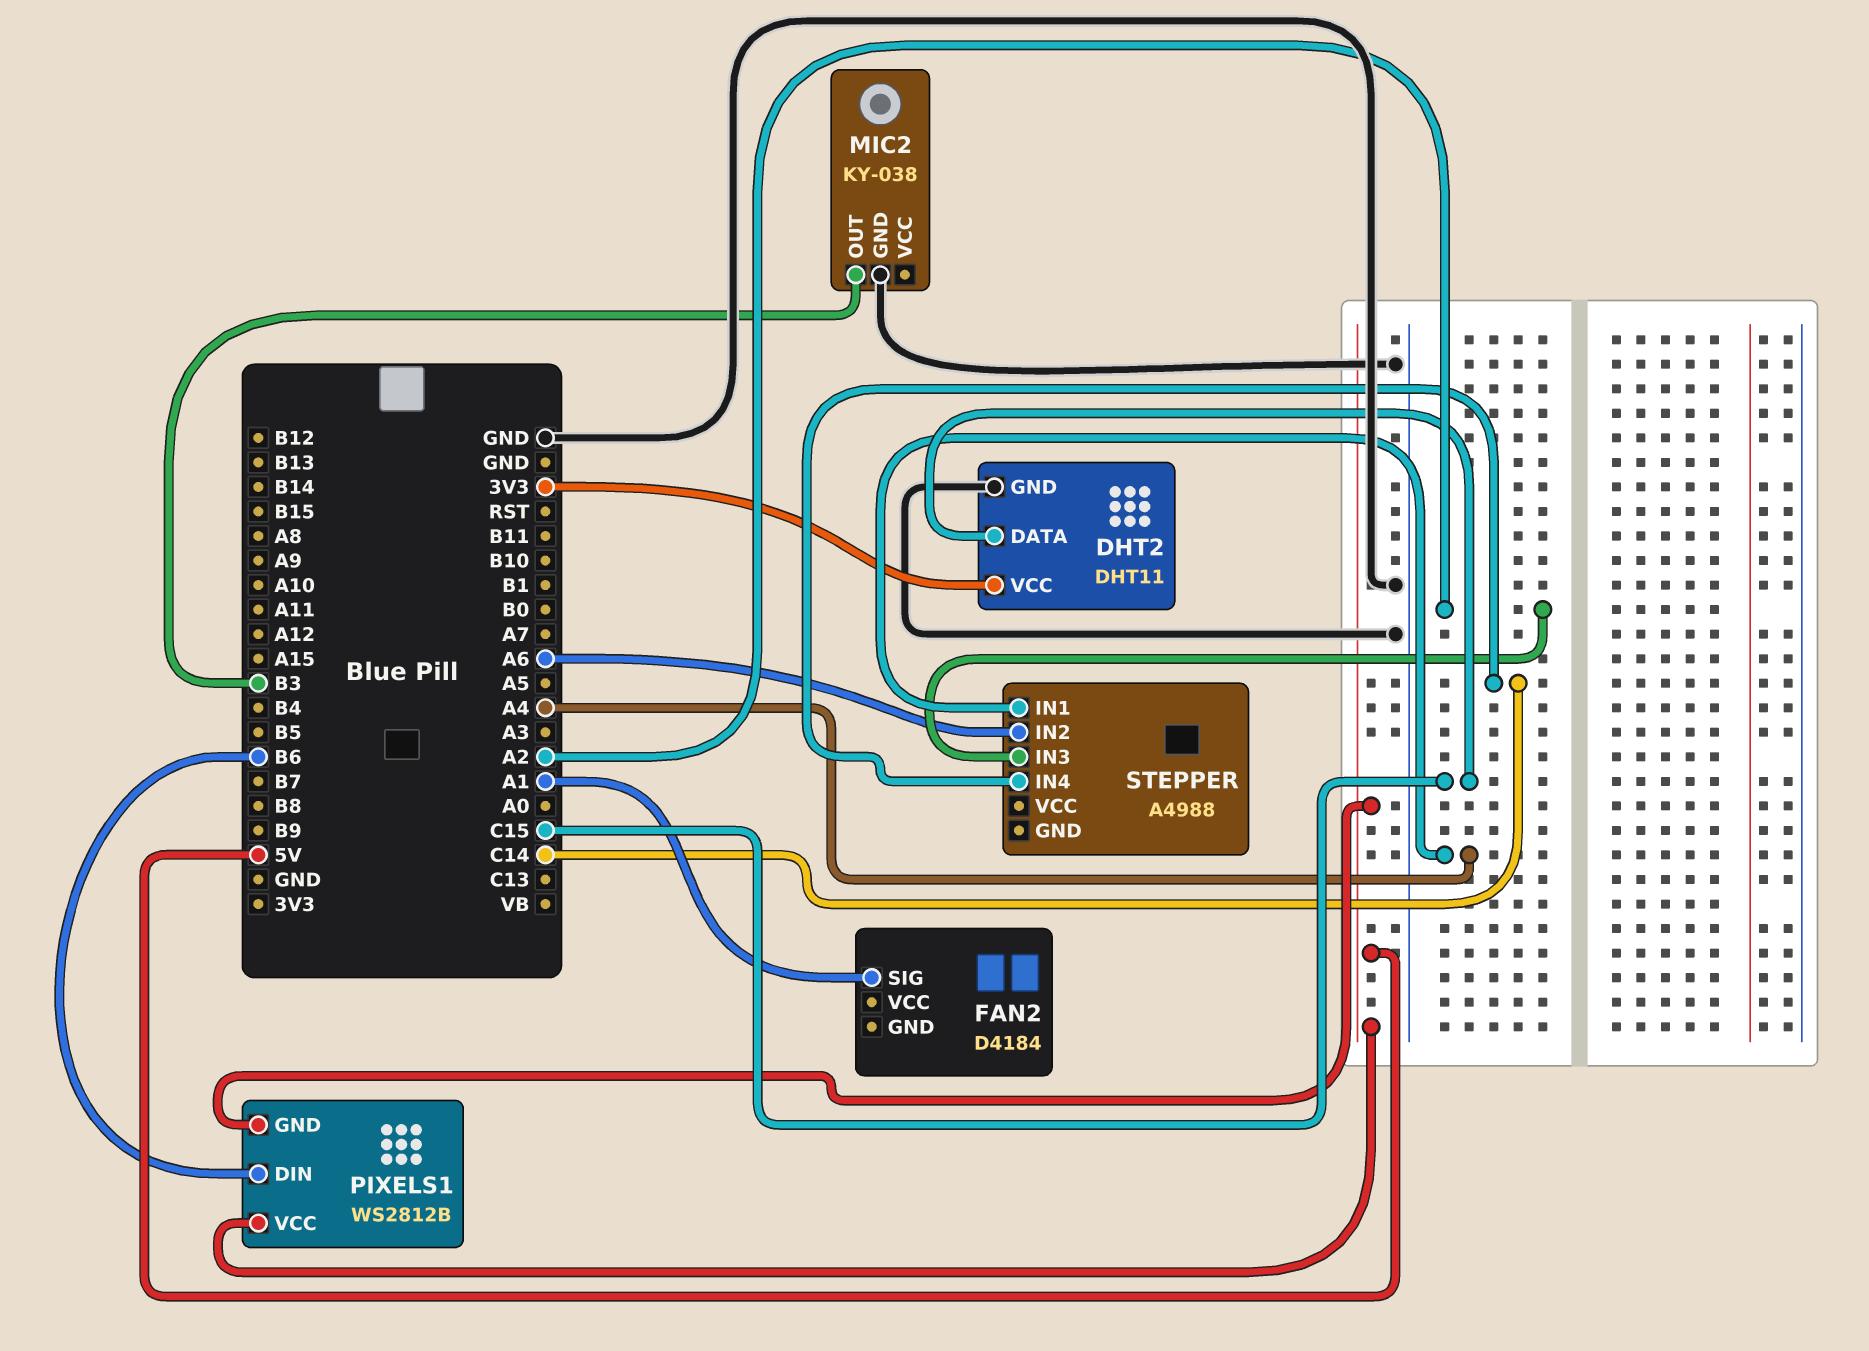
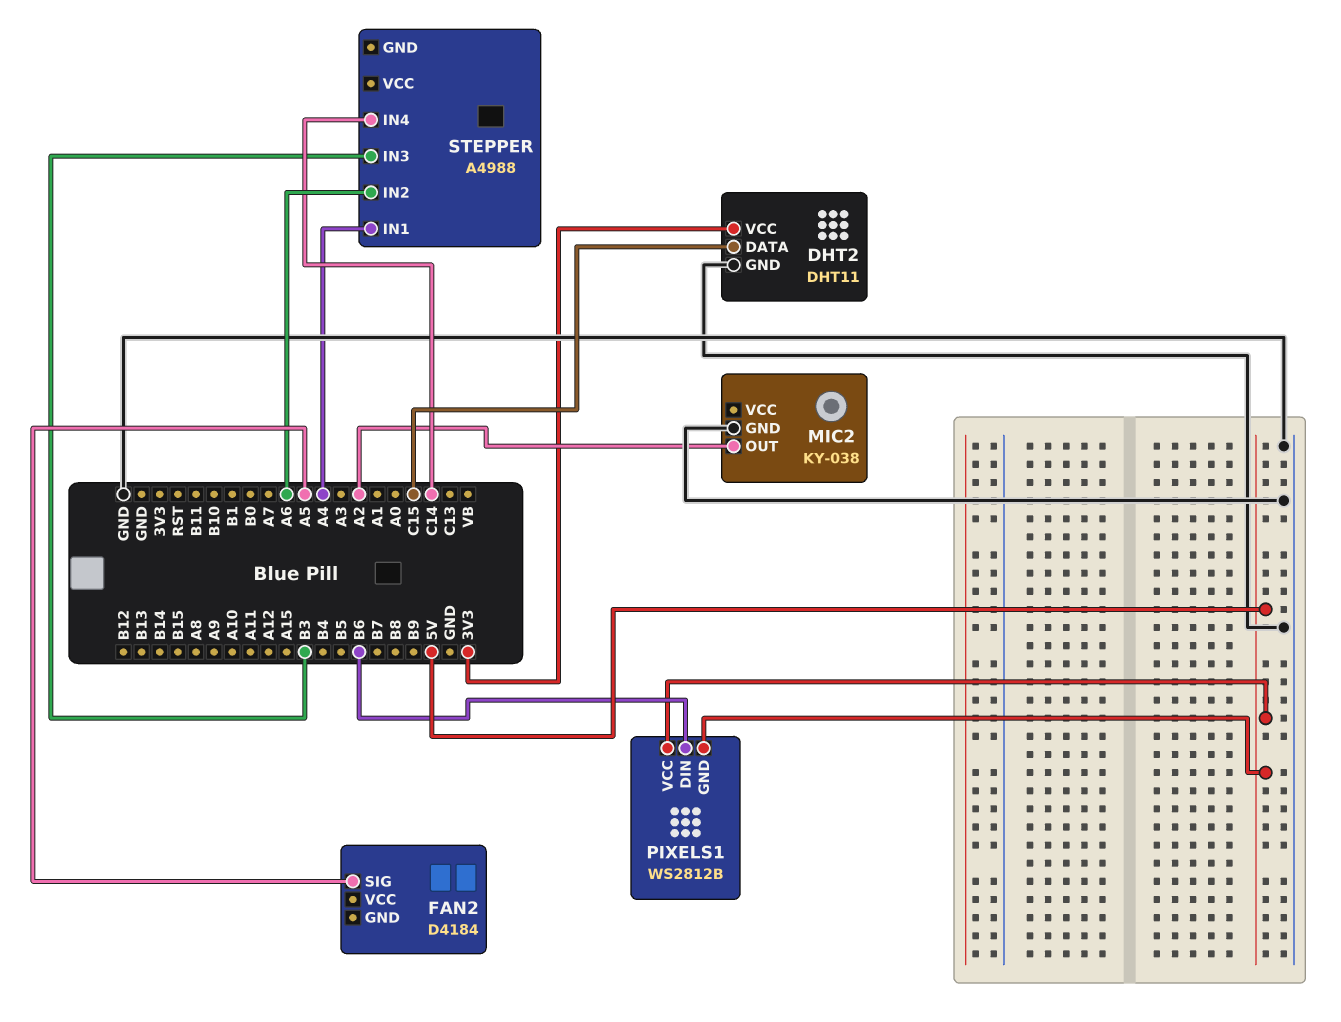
FAN2 pin SIG: A1 -> A5
MIC2 pin OUT: B3 -> A2
STEPPER pin IN3: A2 -> B3

